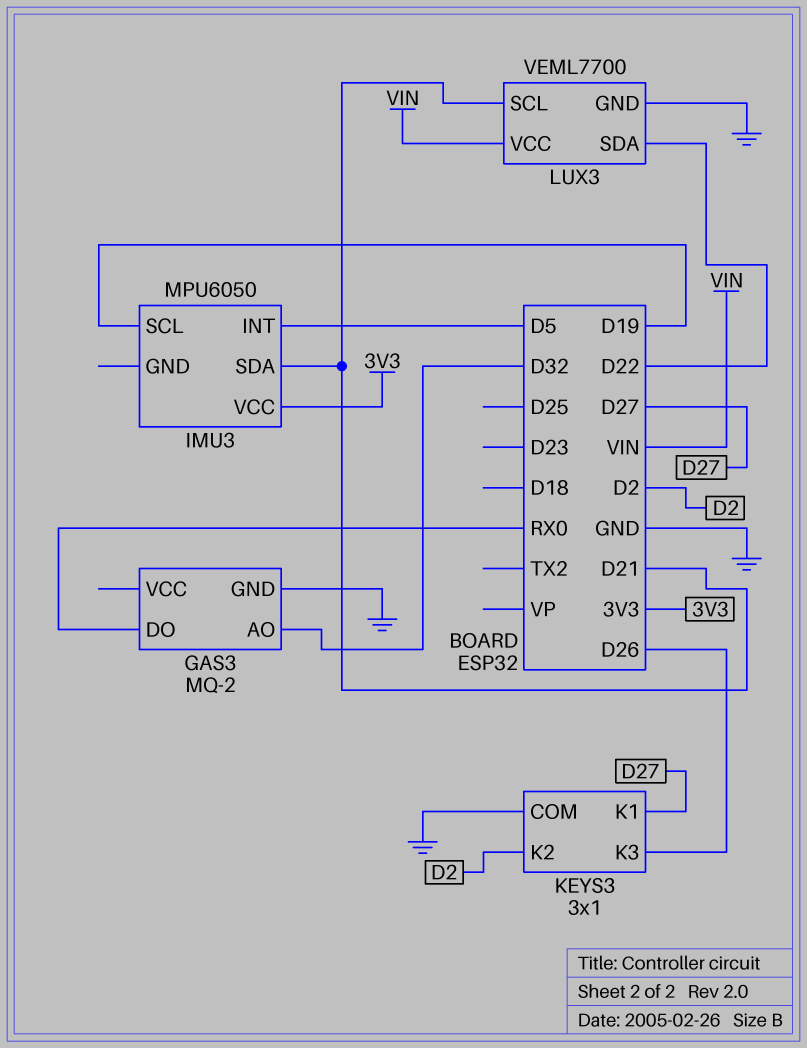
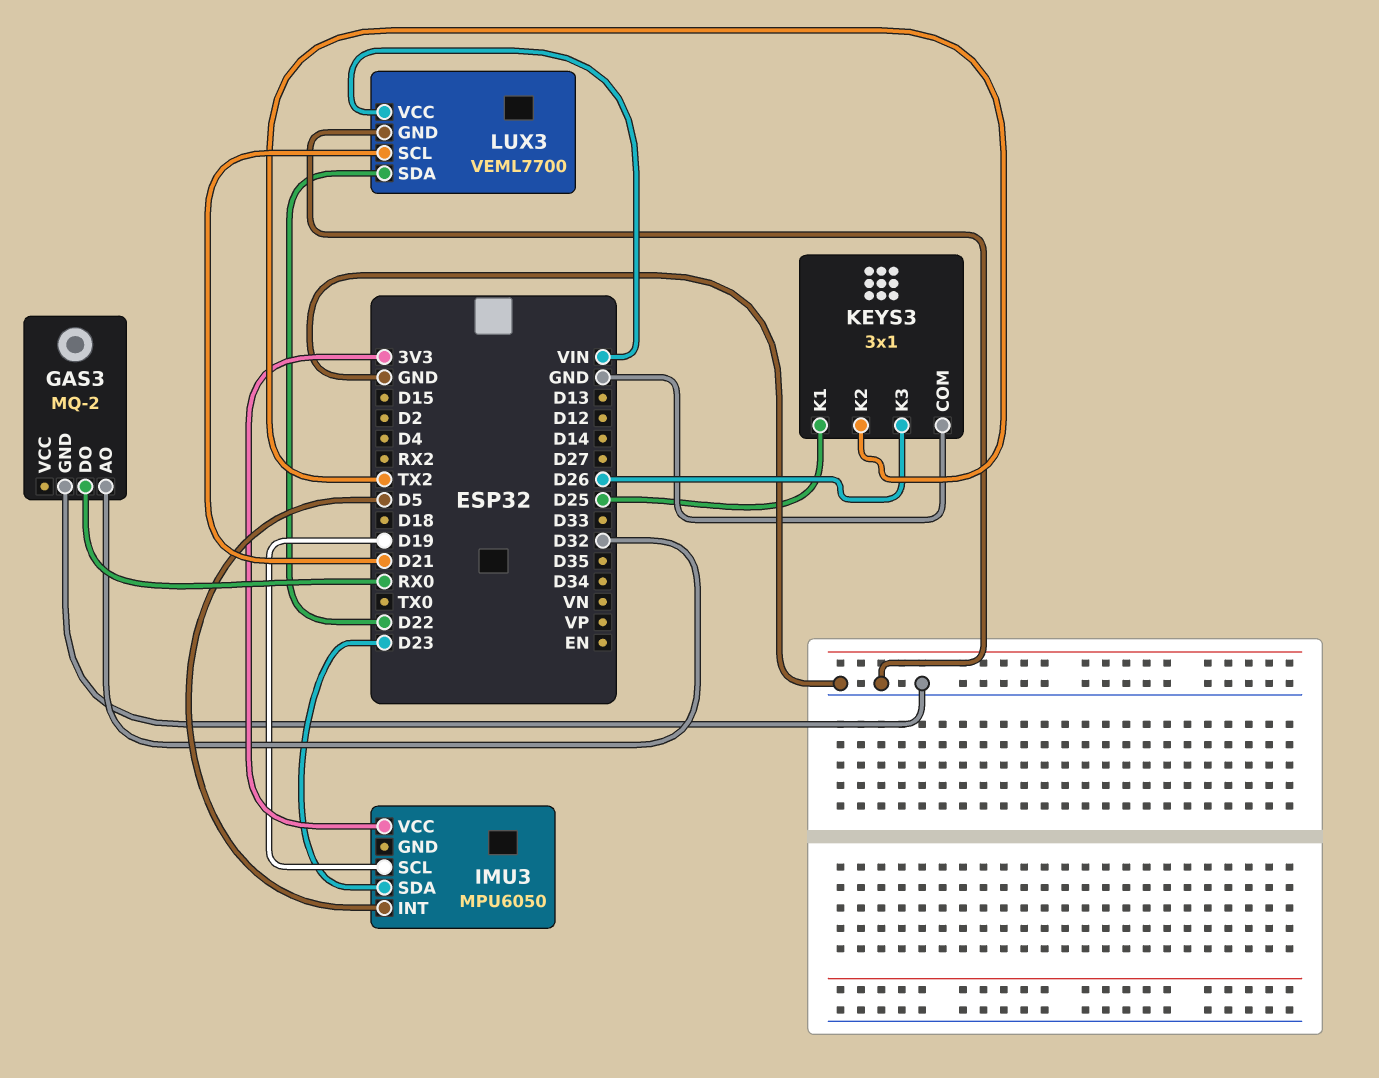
IMU3 pin SDA: D21 -> D23
KEYS3 pin K1: D27 -> D25
KEYS3 pin K2: D2 -> TX2

